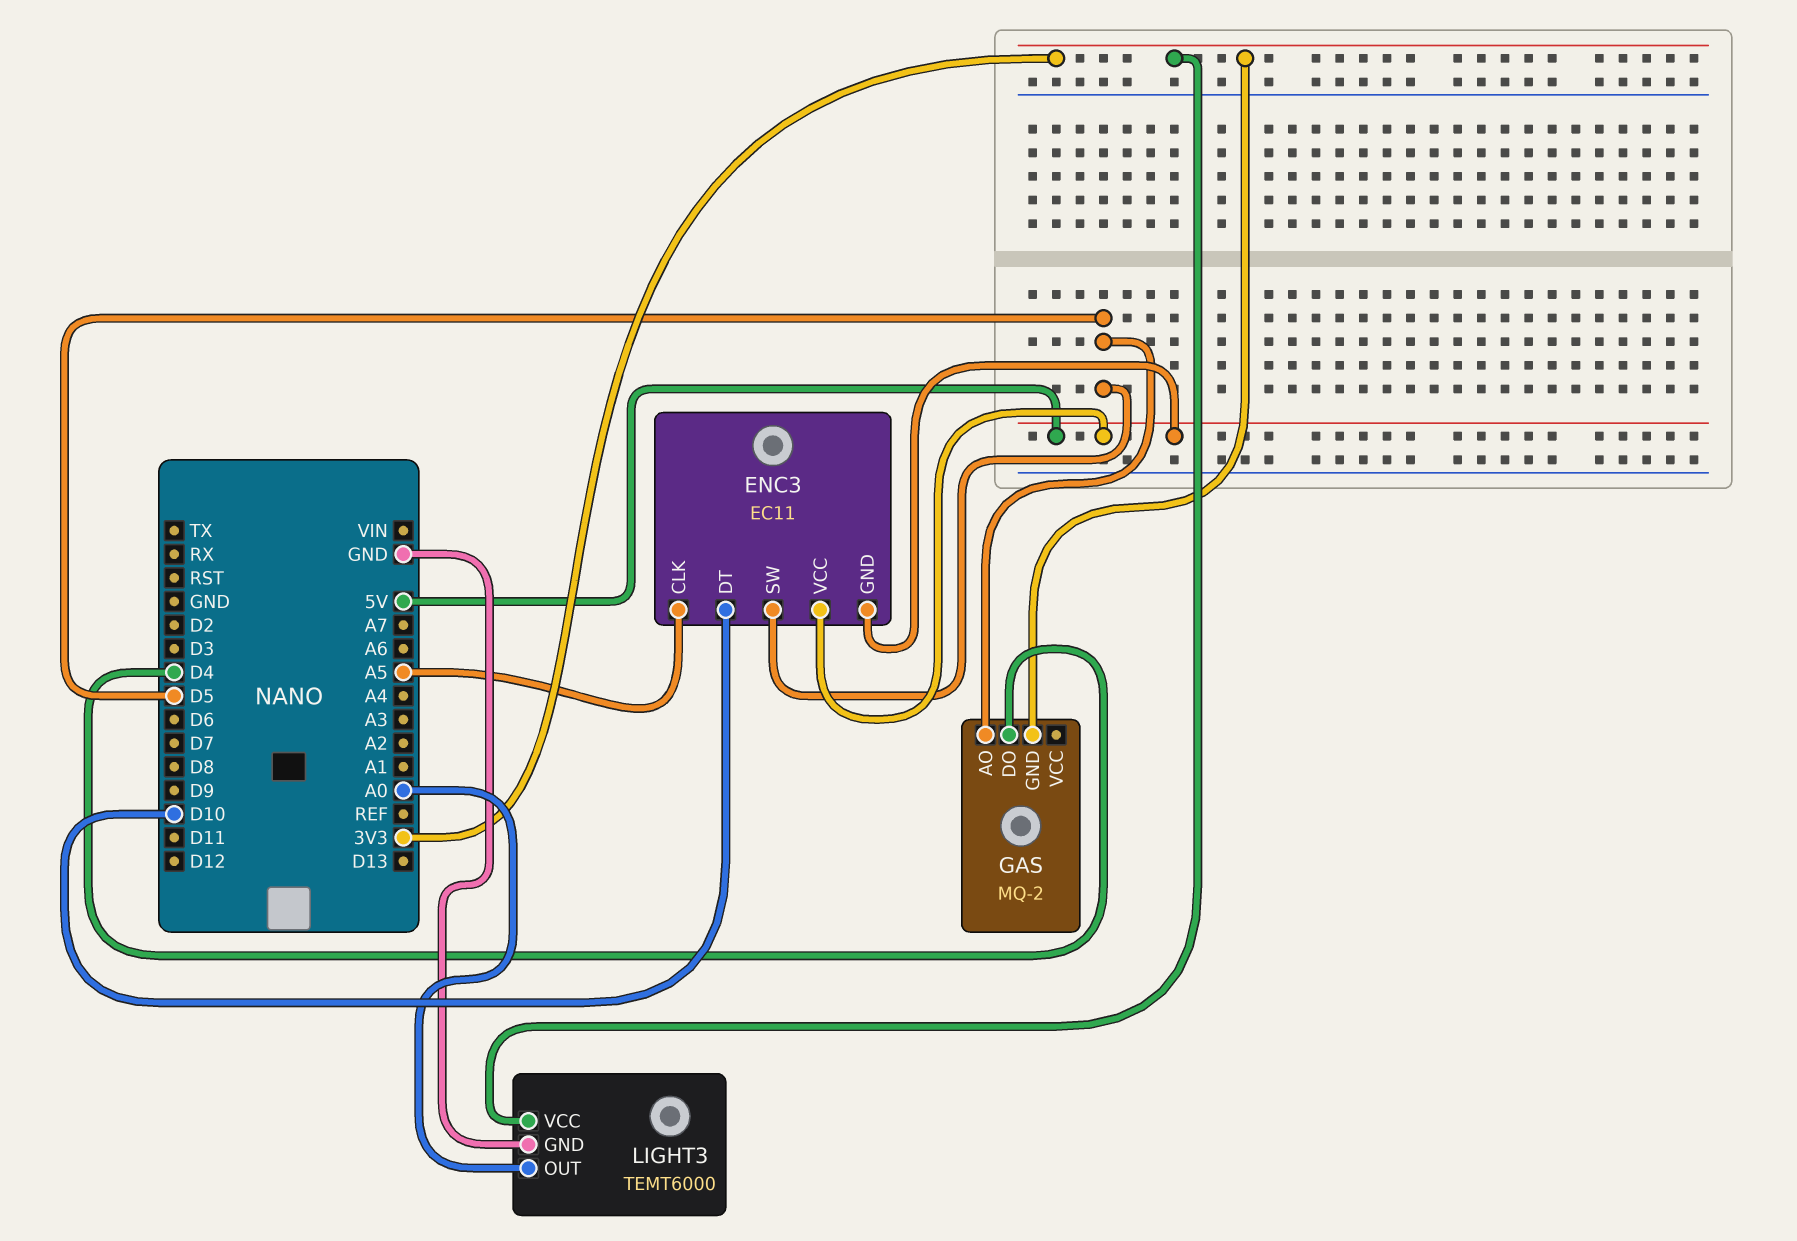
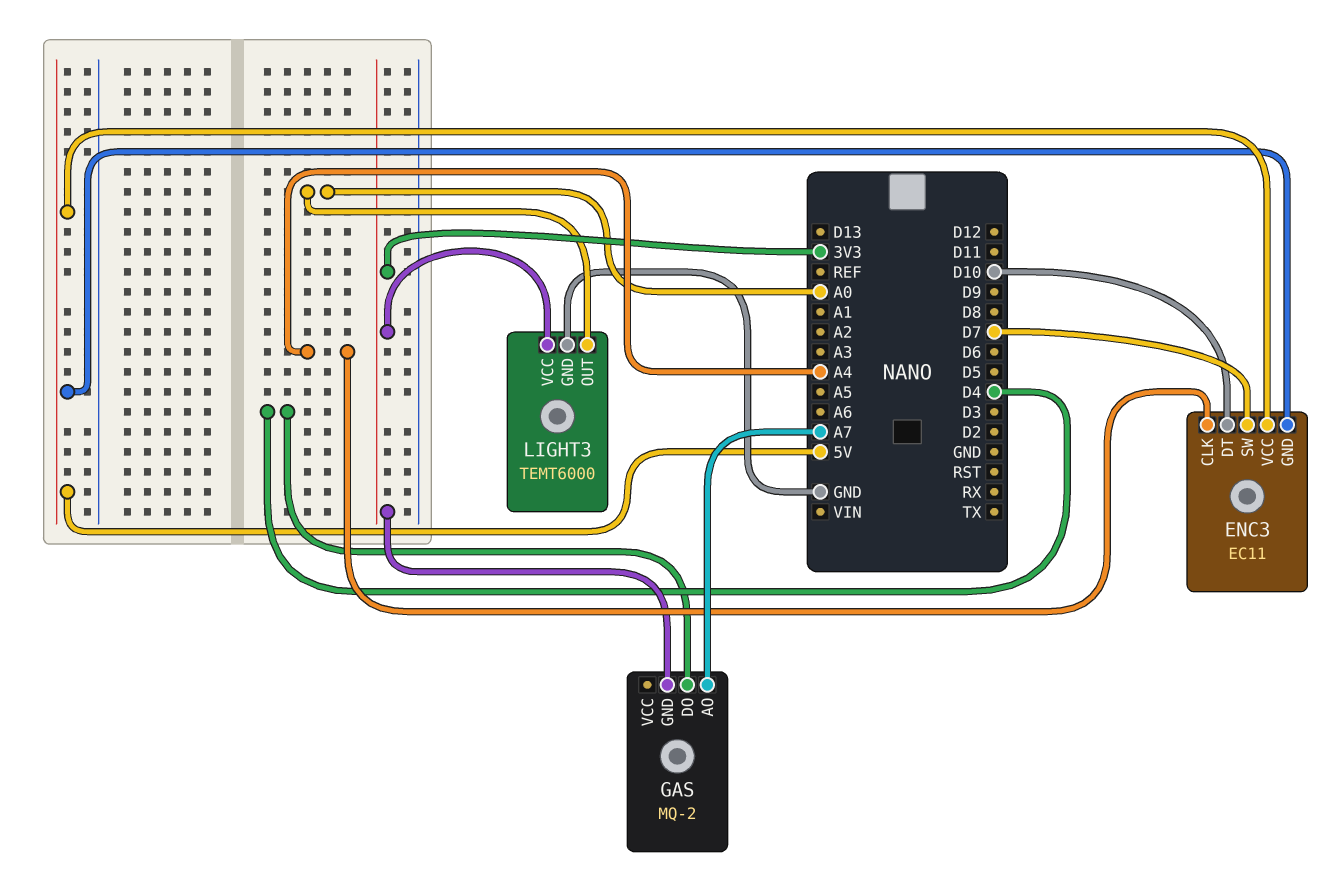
ENC3 pin CLK: A5 -> A4
ENC3 pin SW: D5 -> D7
GAS pin AO: D5 -> A7

